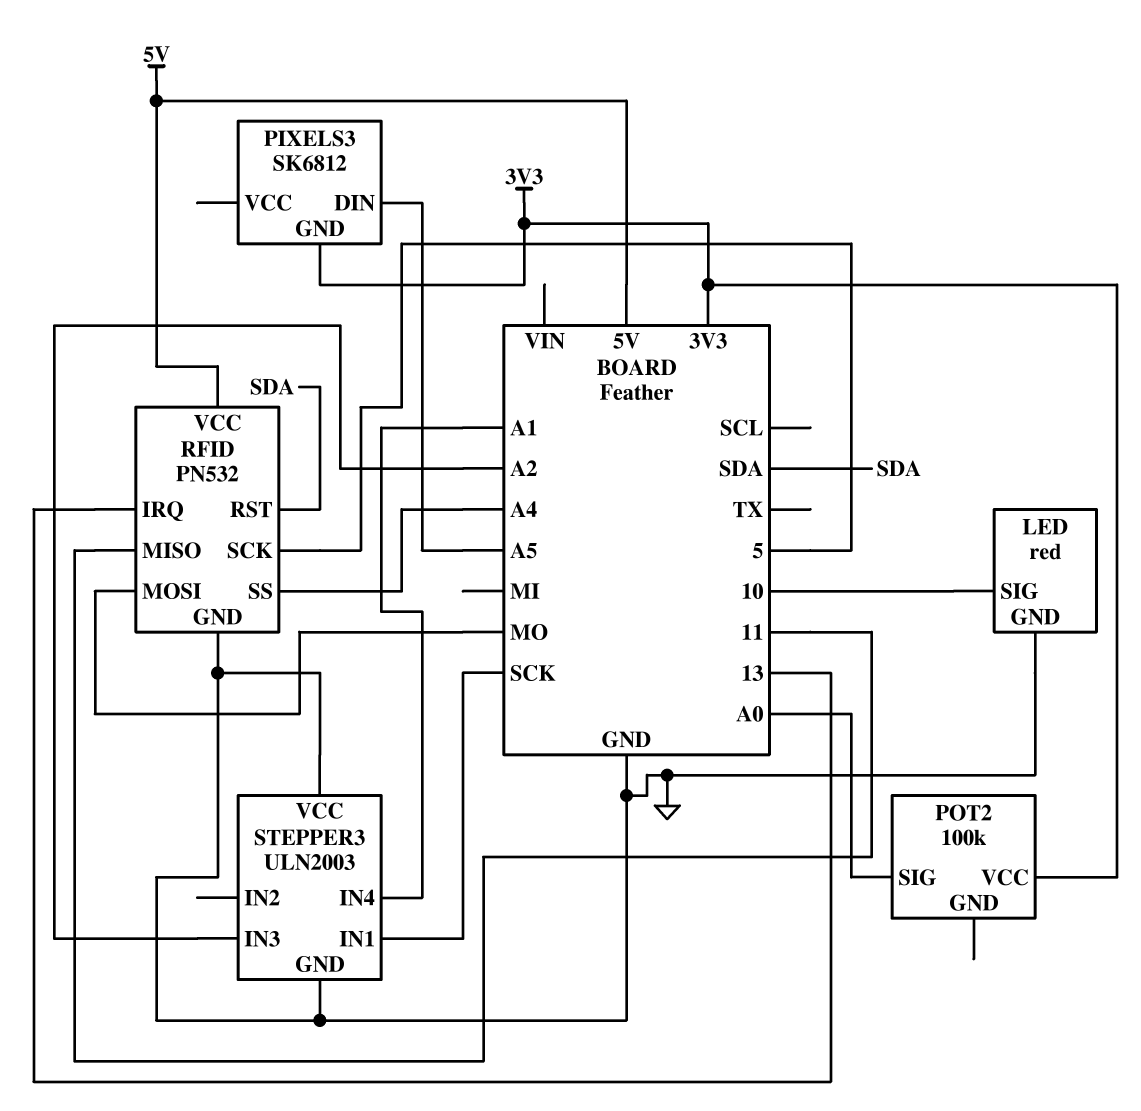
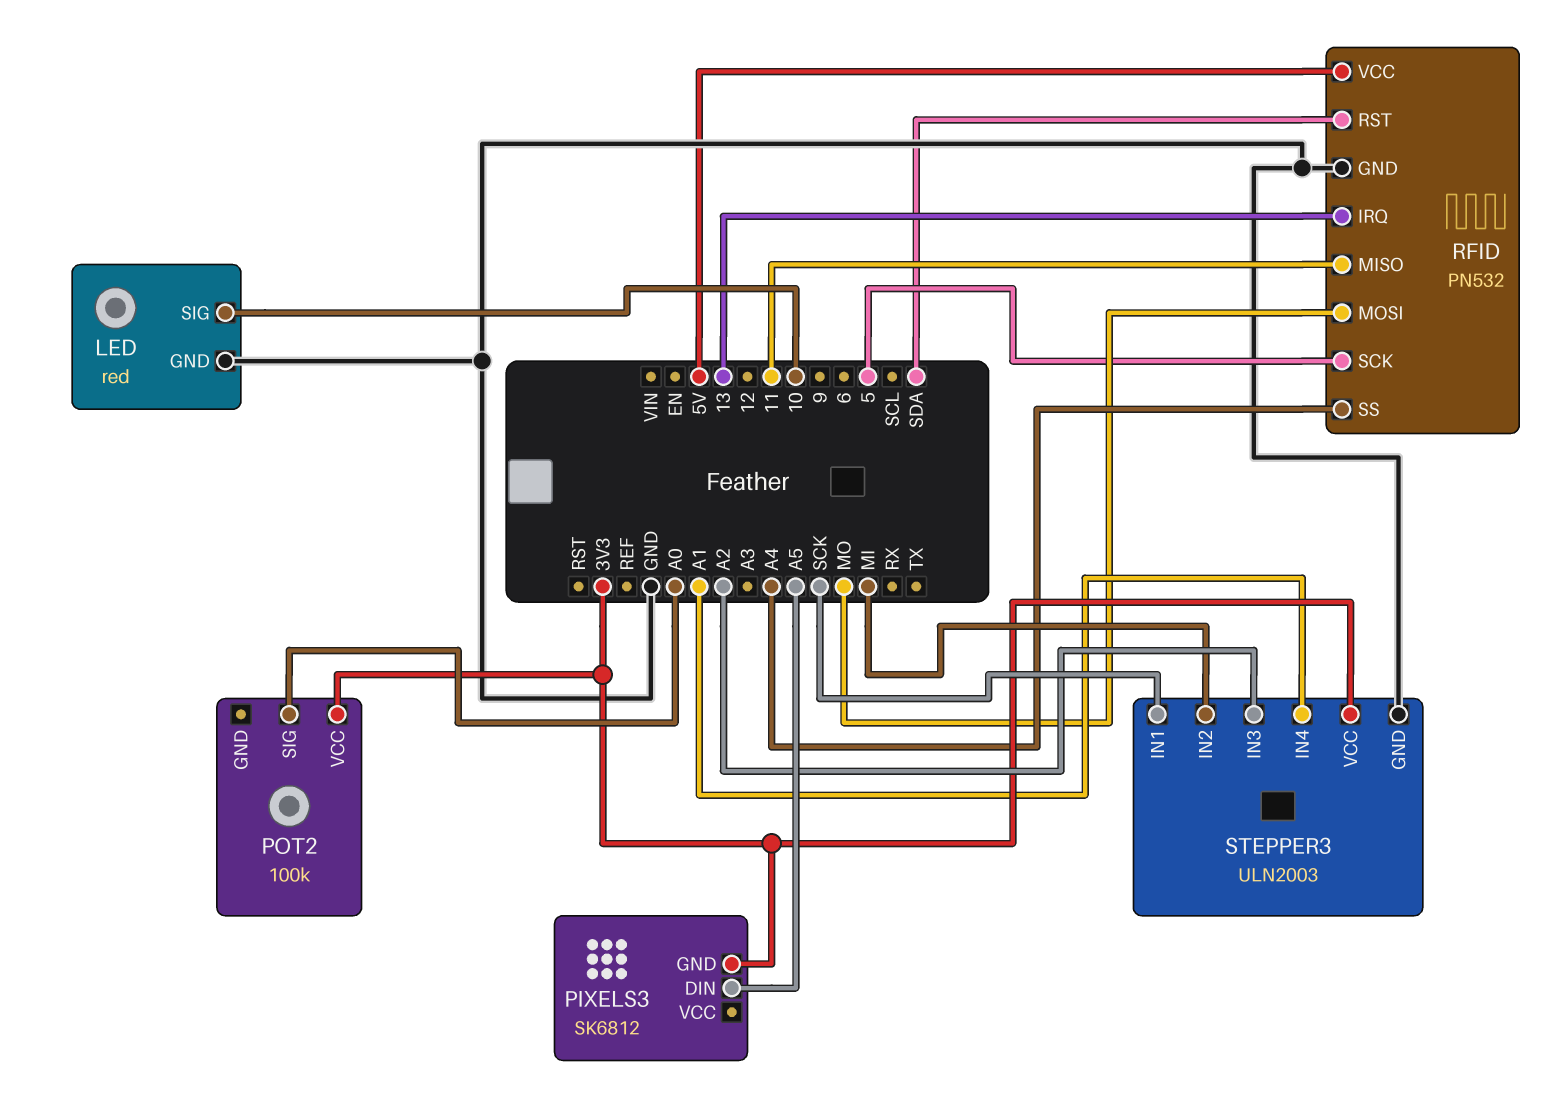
STEPPER3 pin IN2: none -> MI
STEPPER3 pin VCC: GND -> 3V3

